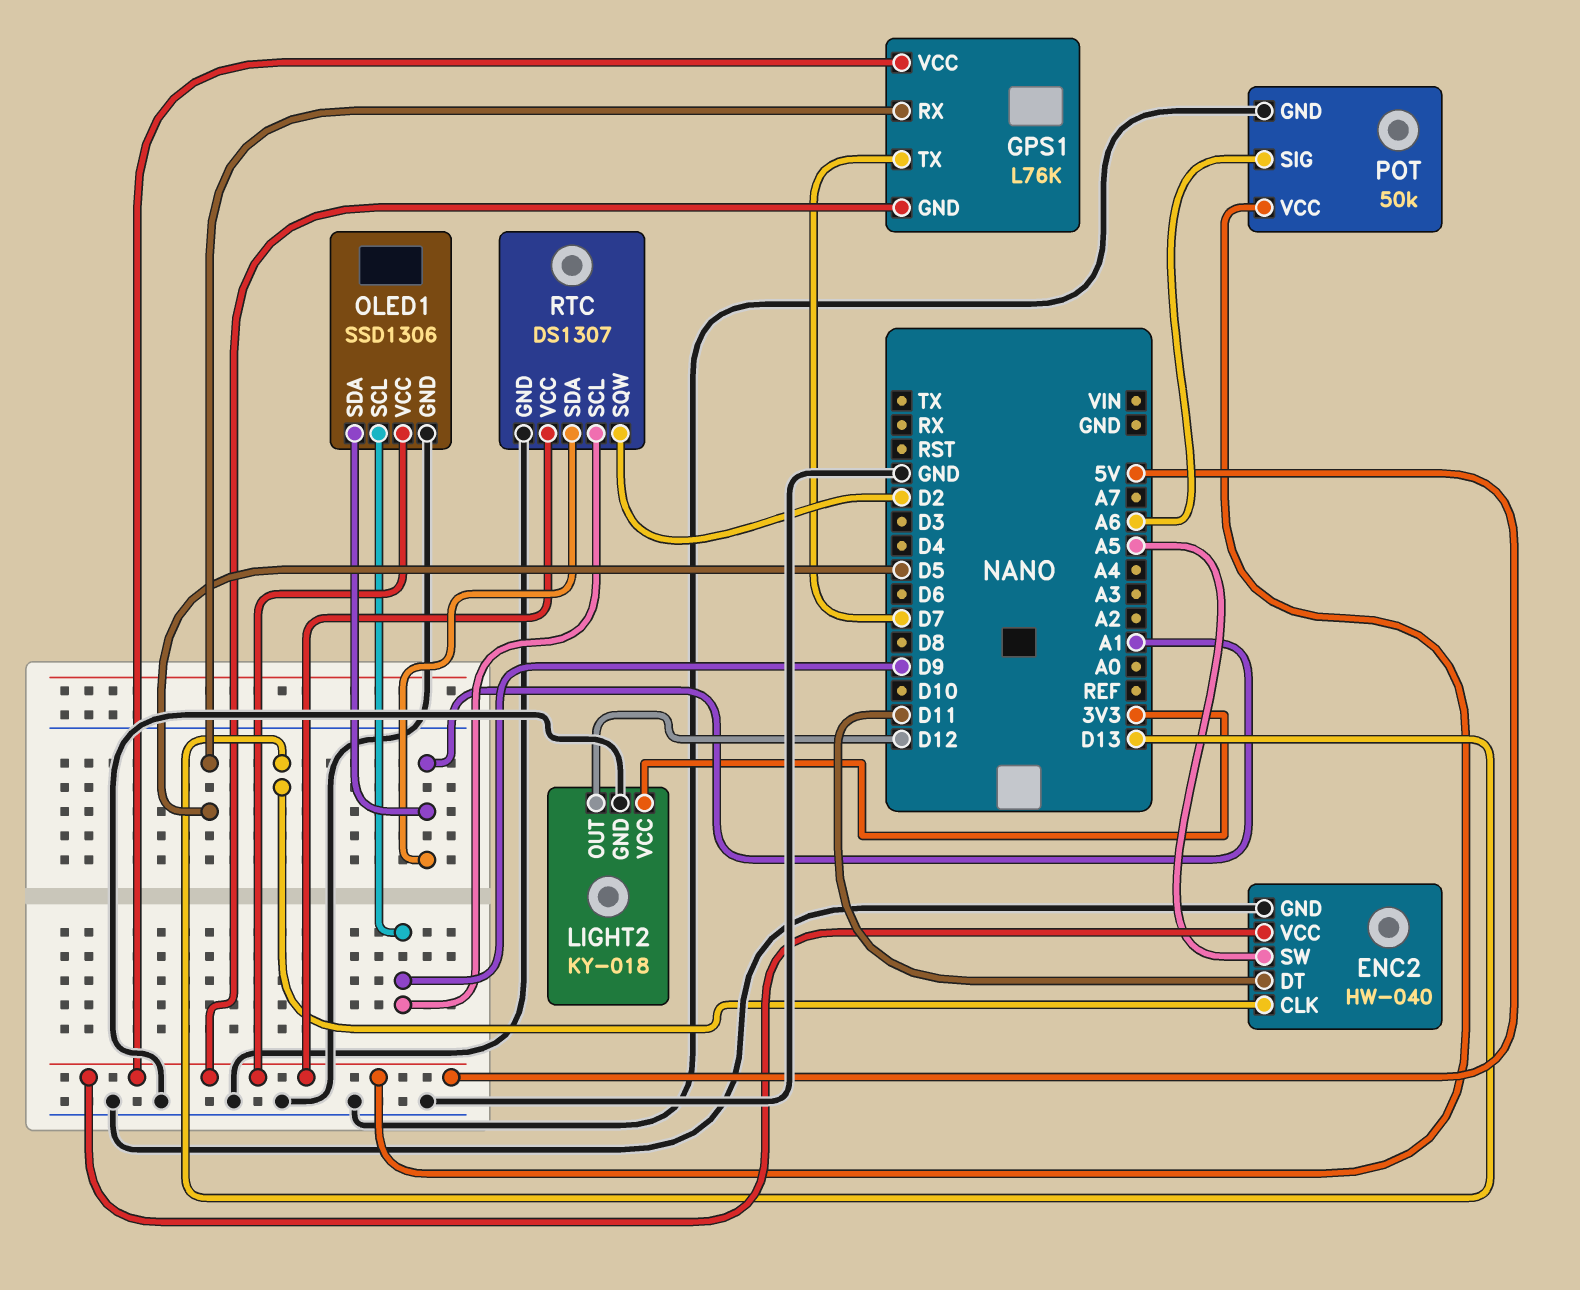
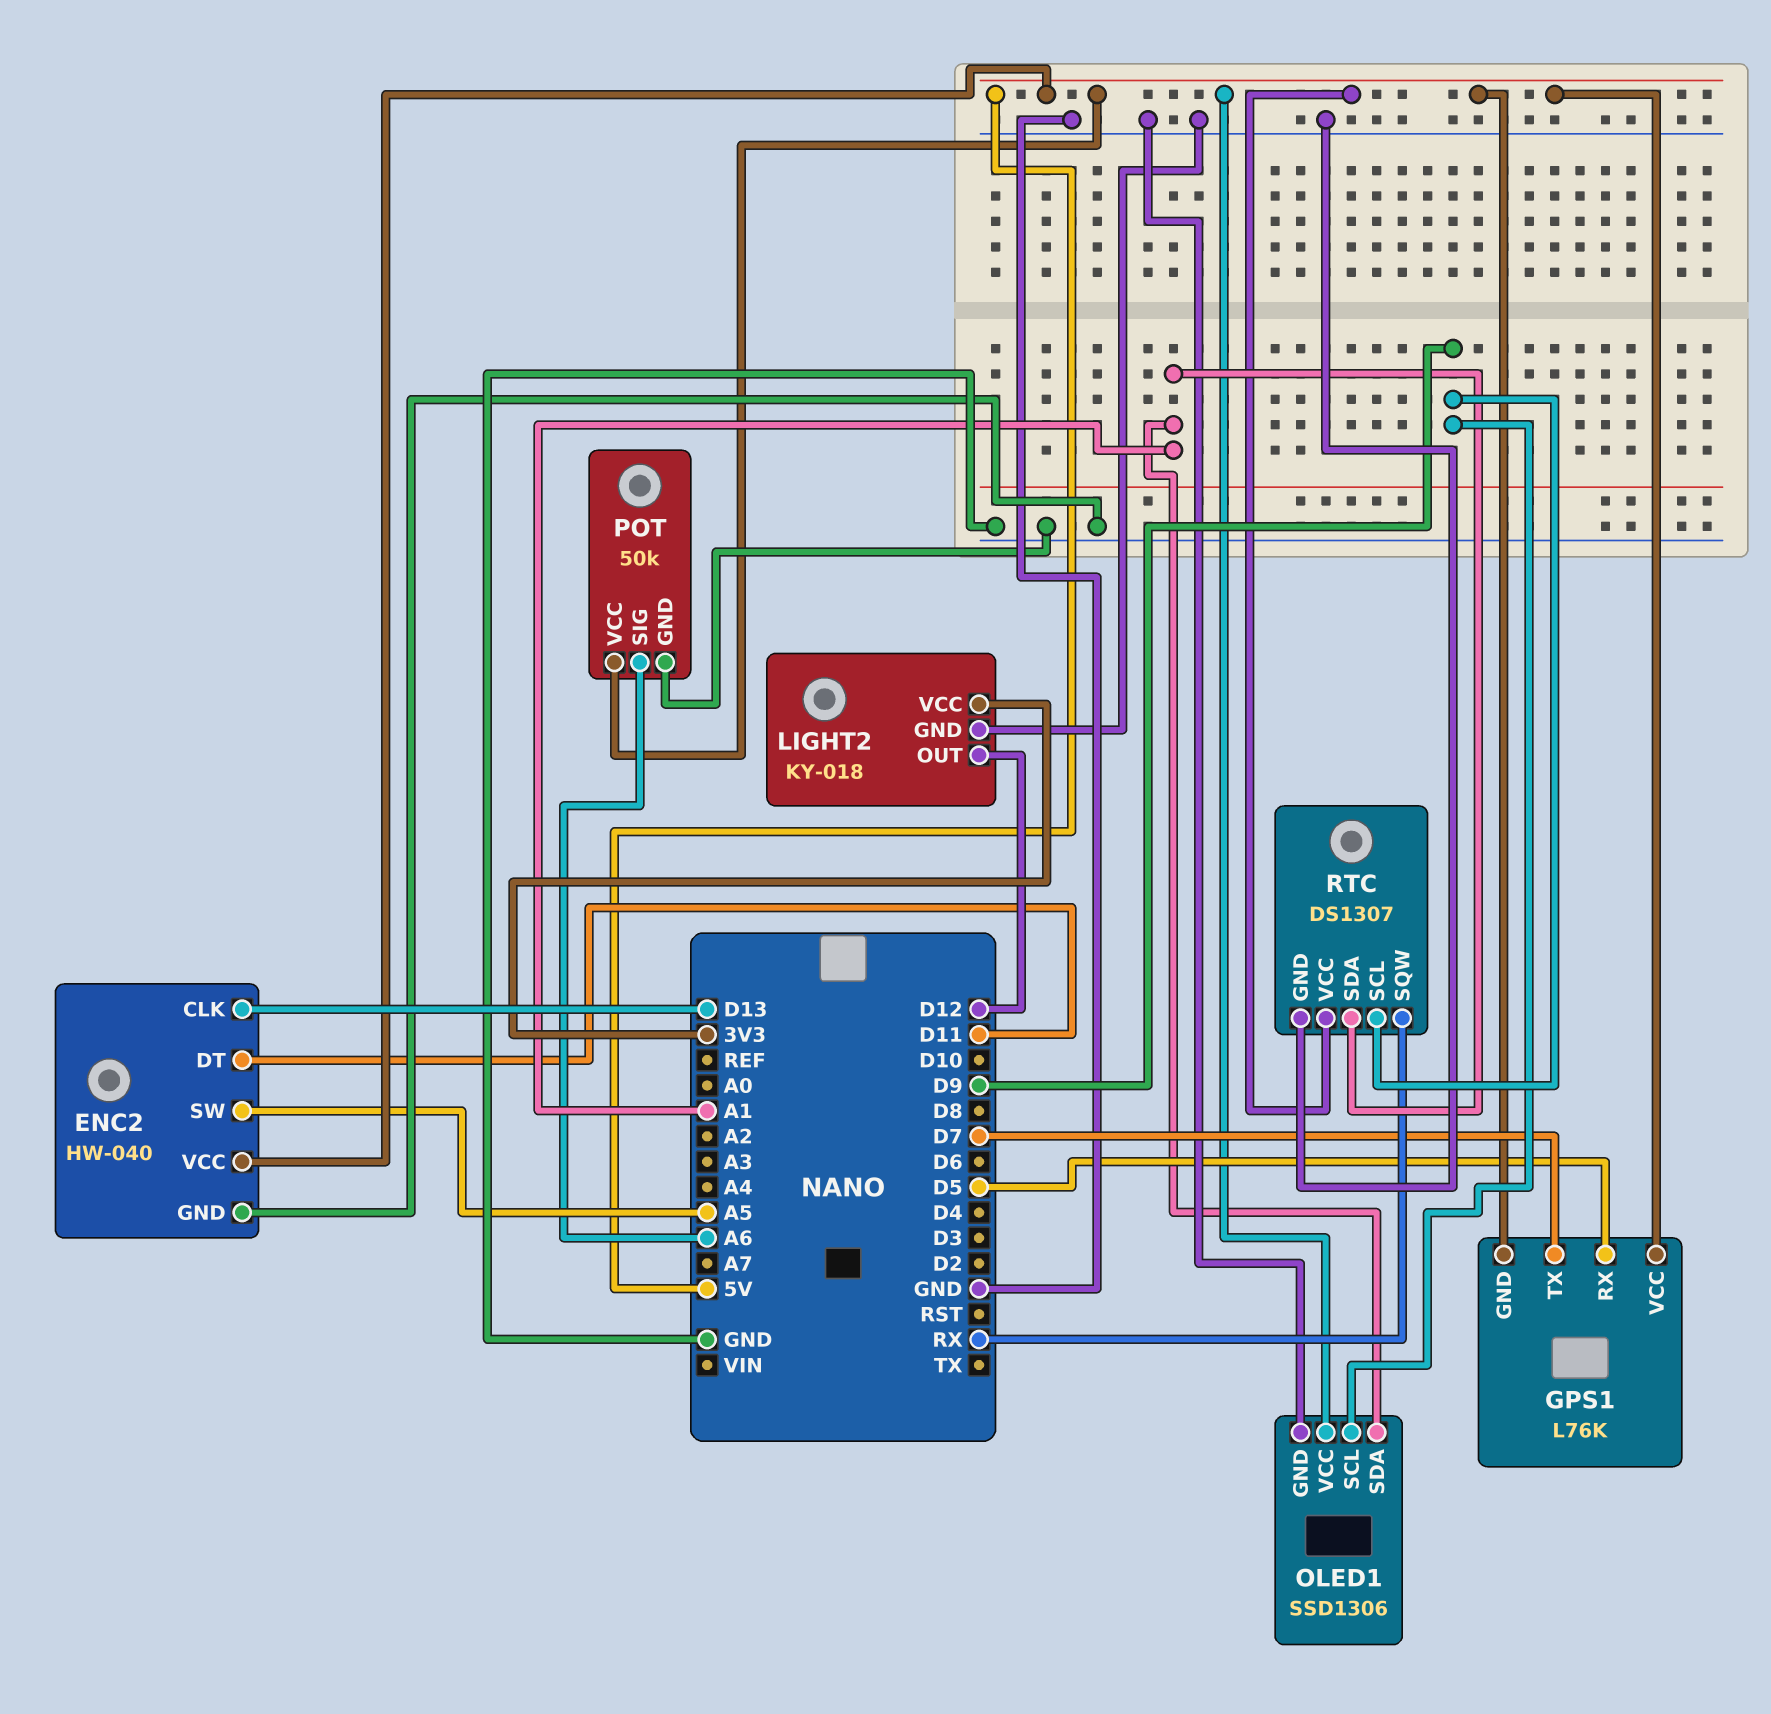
RTC pin SQW: D2 -> RX

